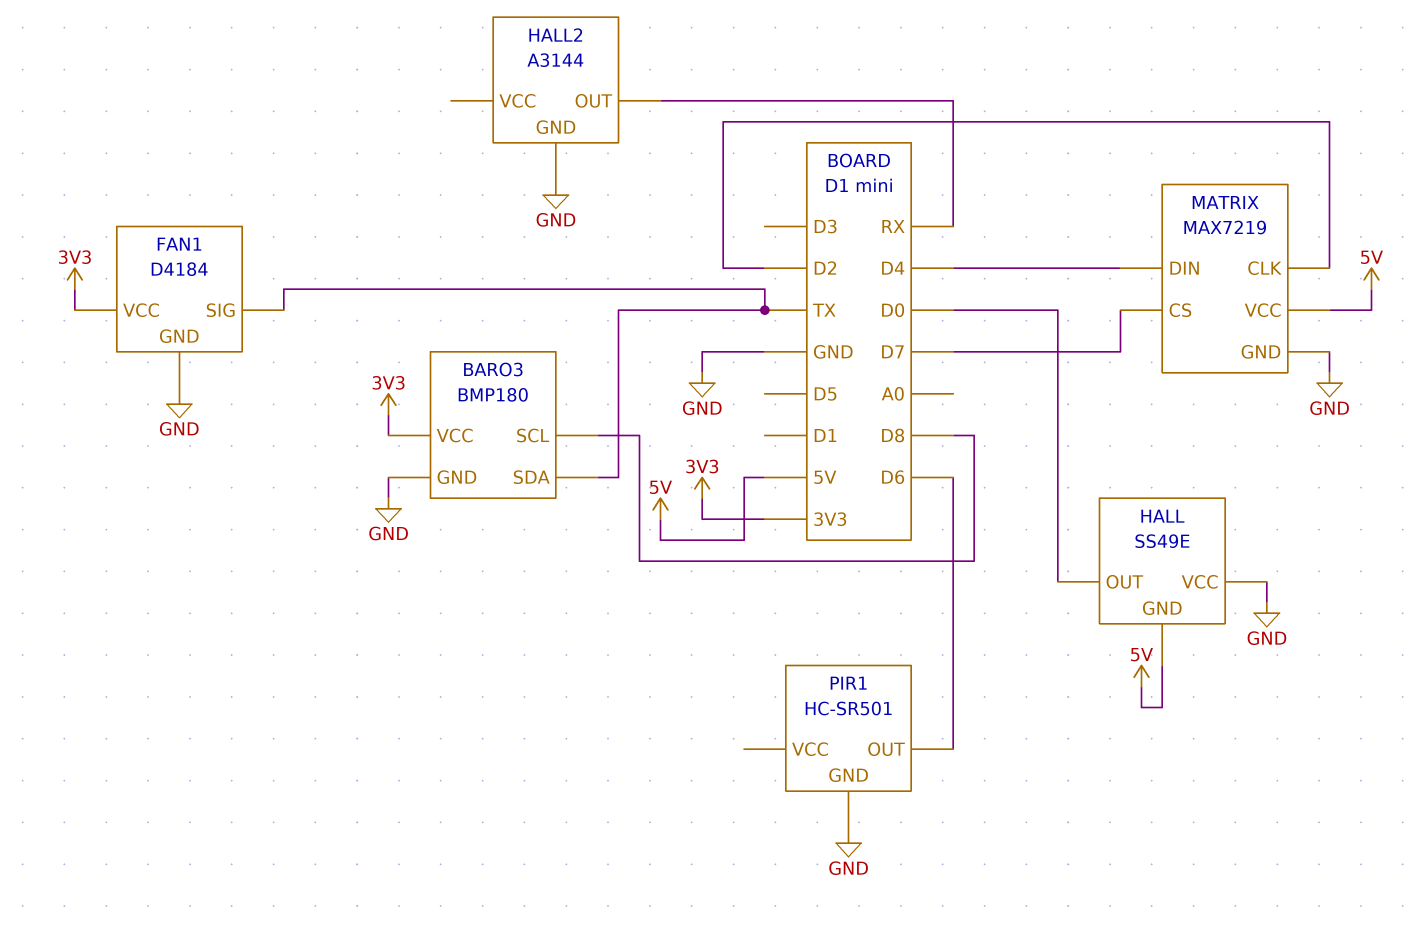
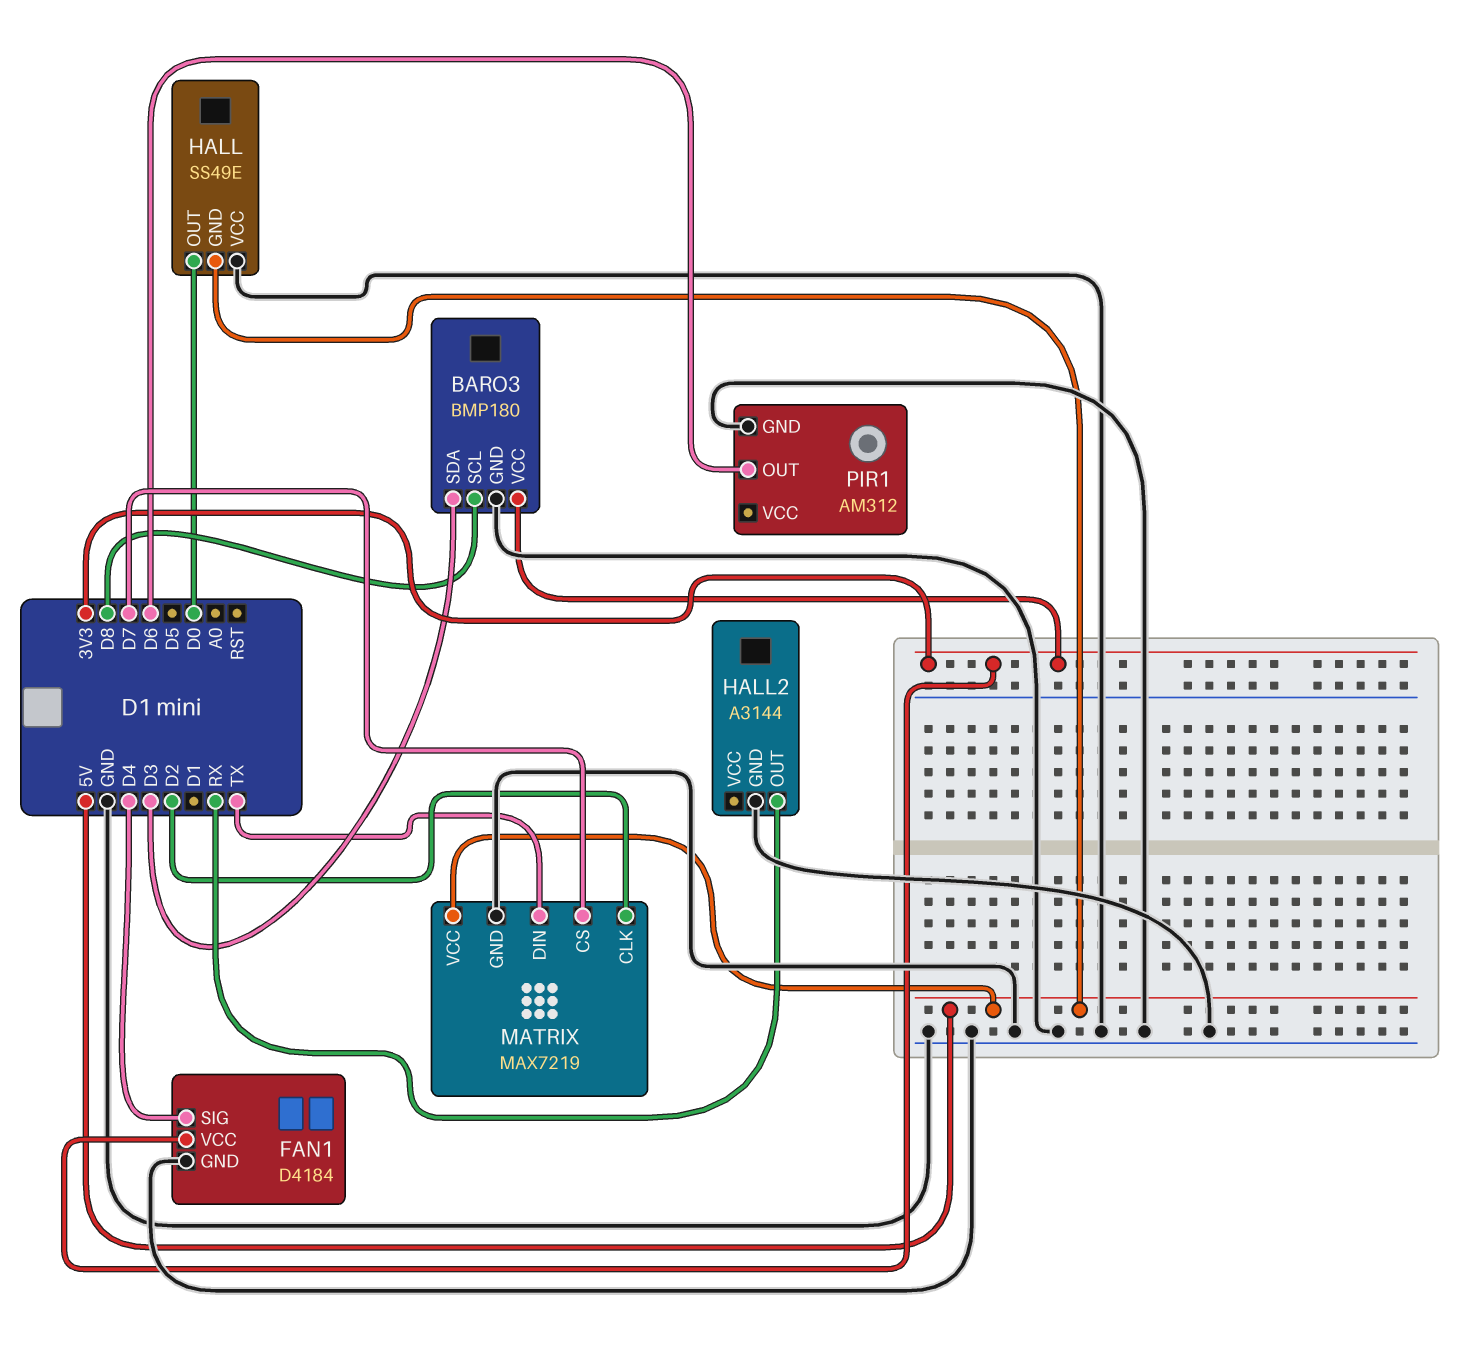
BARO3 pin SDA: TX -> D3
FAN1 pin SIG: TX -> D4
MATRIX pin DIN: D4 -> TX
PIR1: HC-SR501 -> AM312

